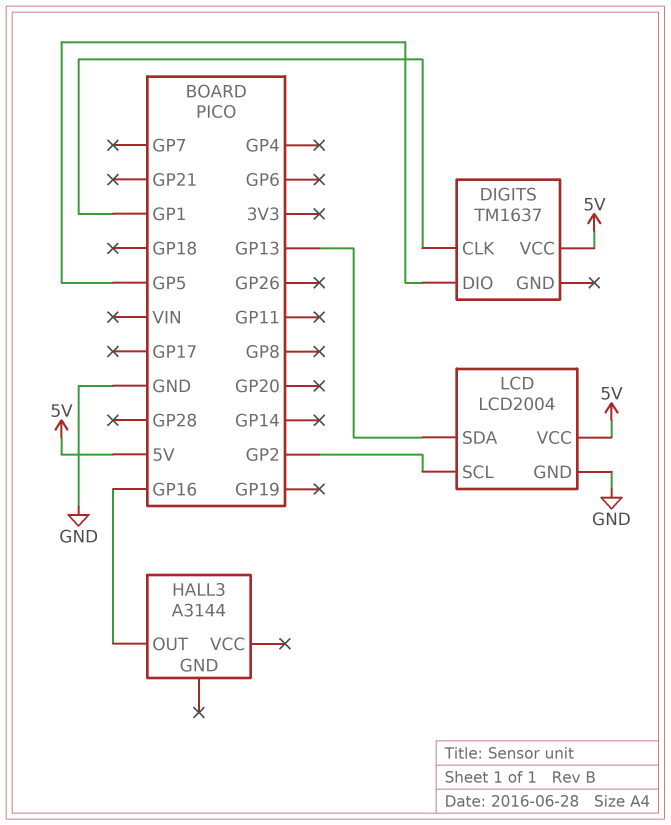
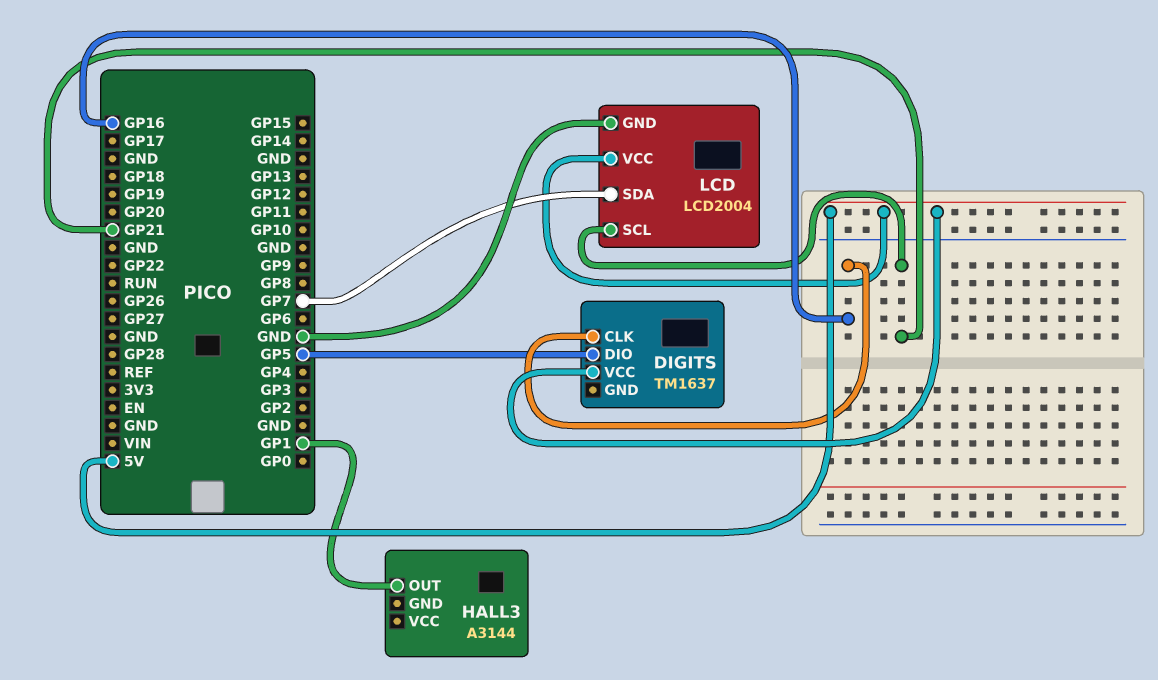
DIGITS pin CLK: GP1 -> GP16
HALL3 pin OUT: GP16 -> GP1
LCD pin SCL: GP2 -> GP21
LCD pin SDA: GP13 -> GP7

